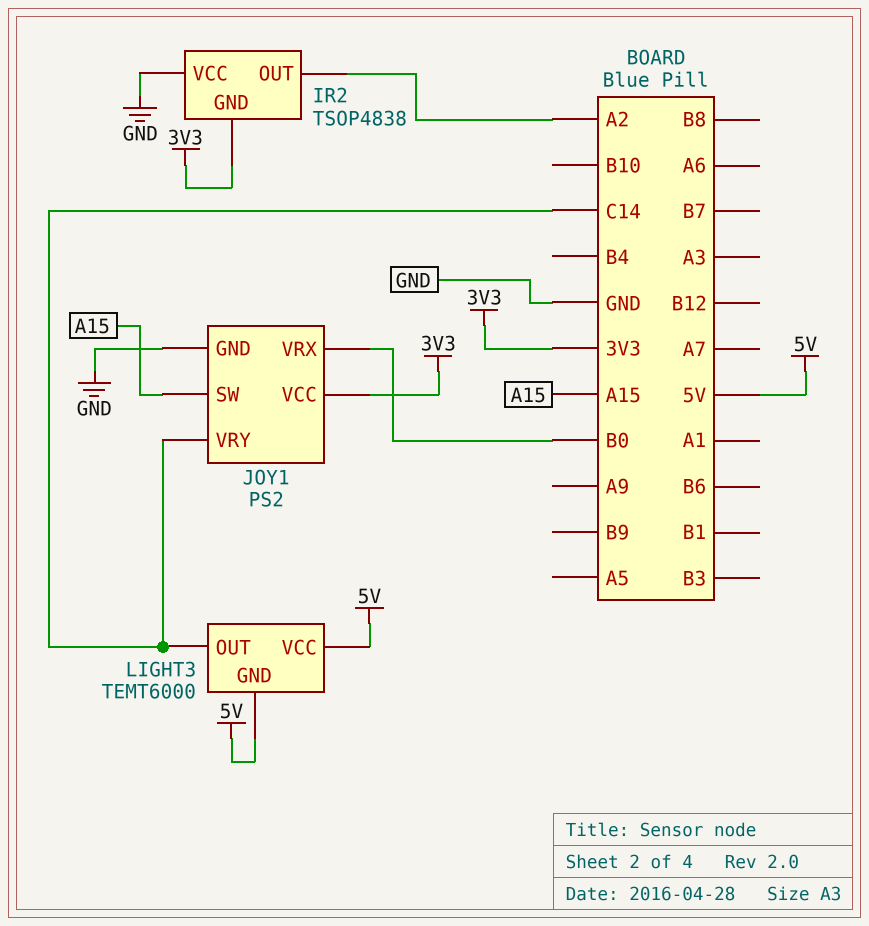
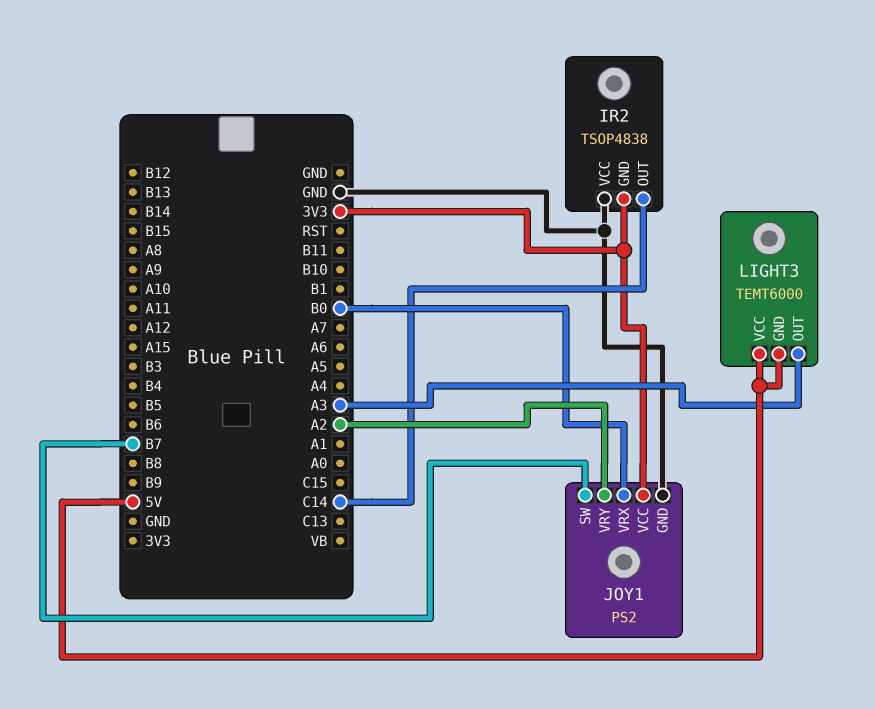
IR2 pin OUT: A2 -> C14
JOY1 pin SW: A15 -> B7
JOY1 pin VRY: C14 -> A2
LIGHT3 pin OUT: C14 -> A3

